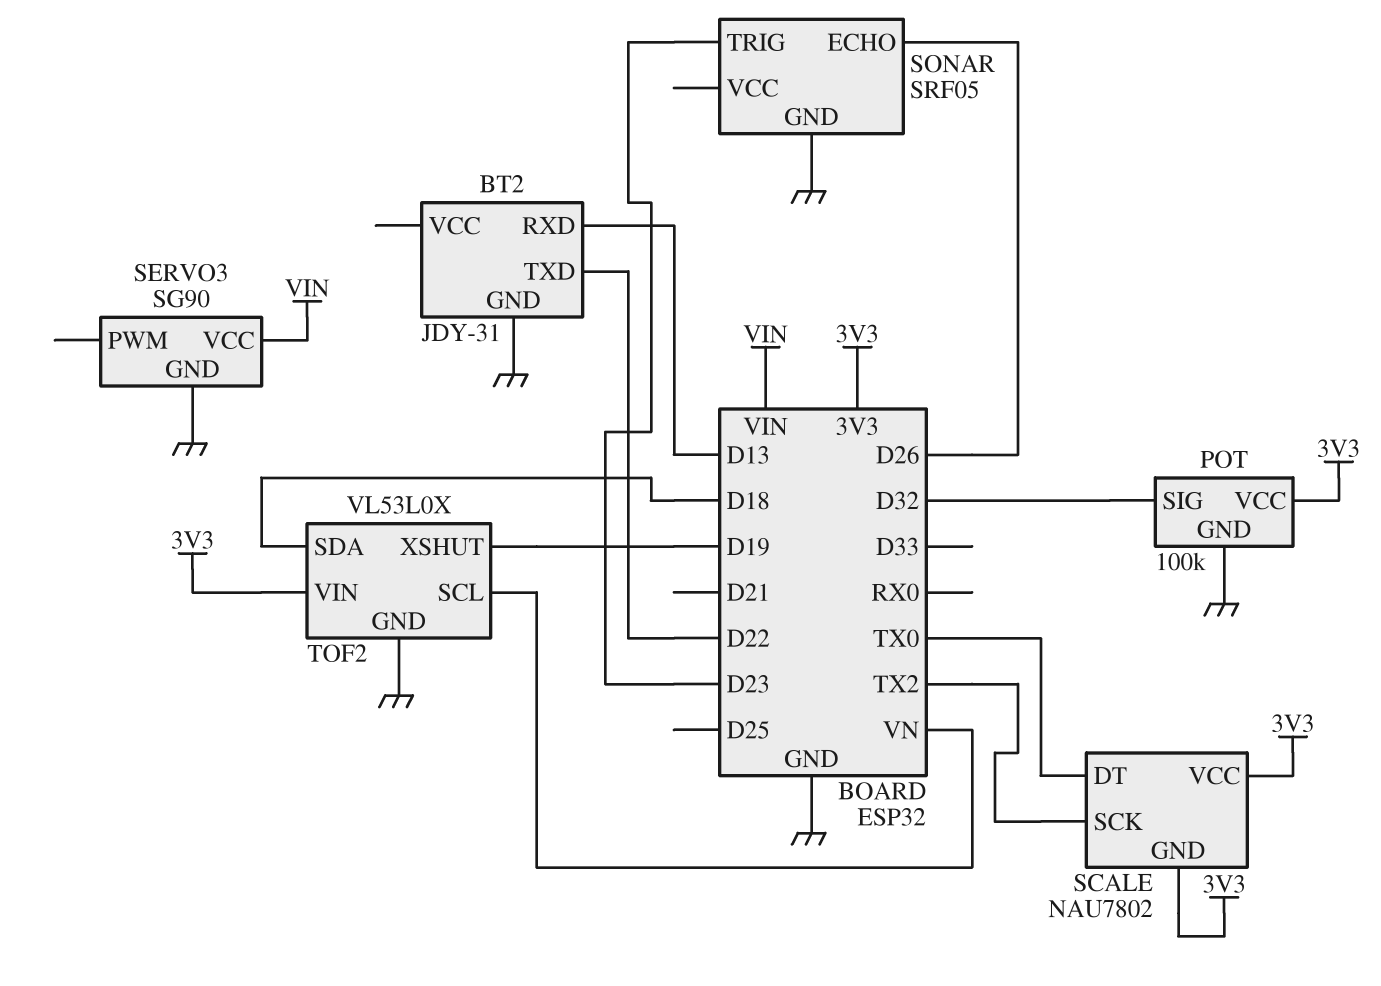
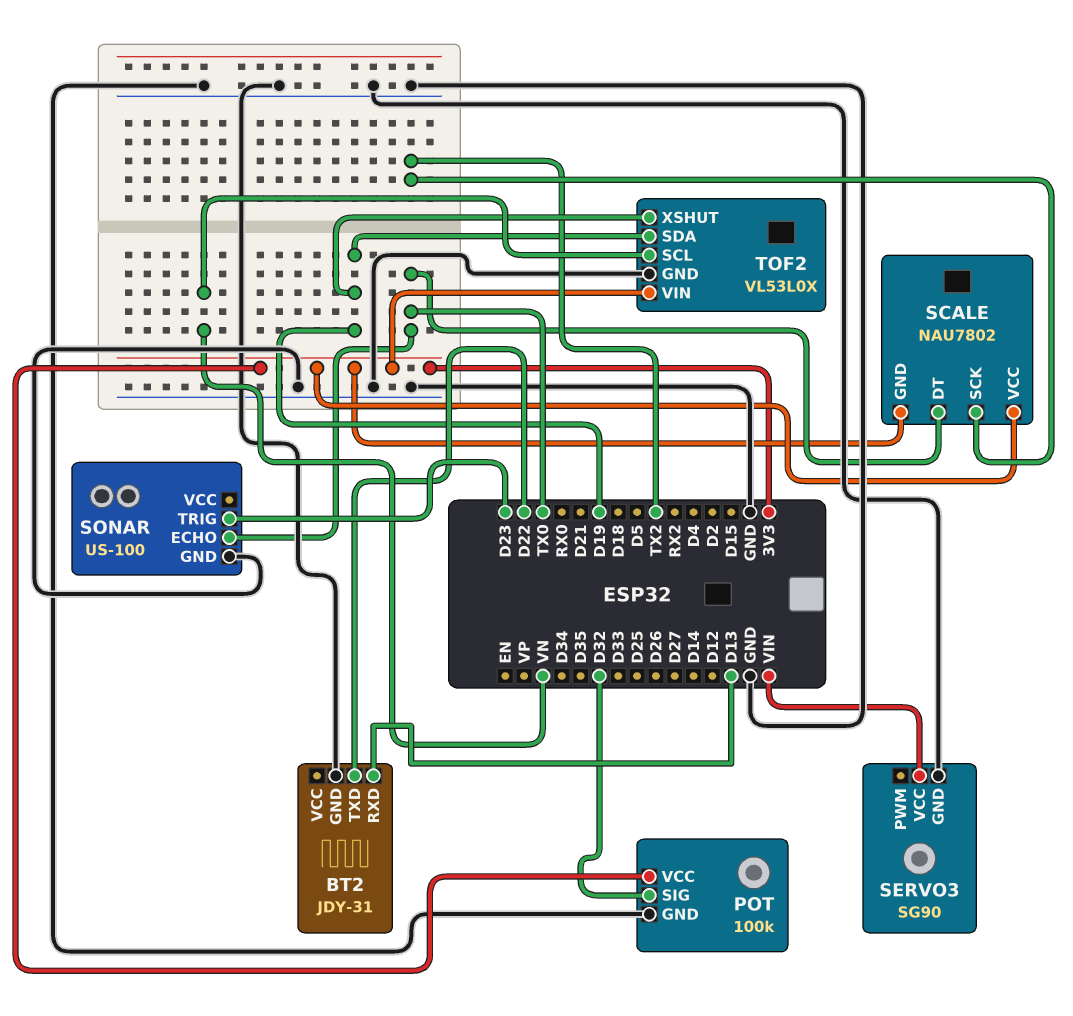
SONAR: SRF05 -> US-100
SONAR pin ECHO: D26 -> TX0
TOF2 pin SDA: D18 -> D19

